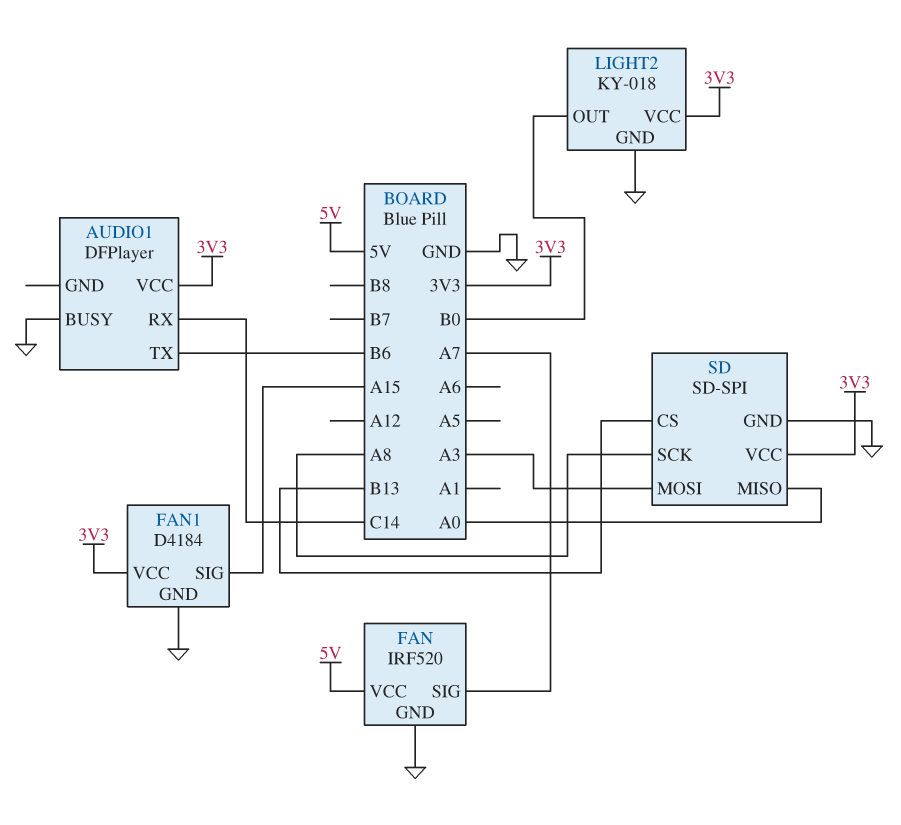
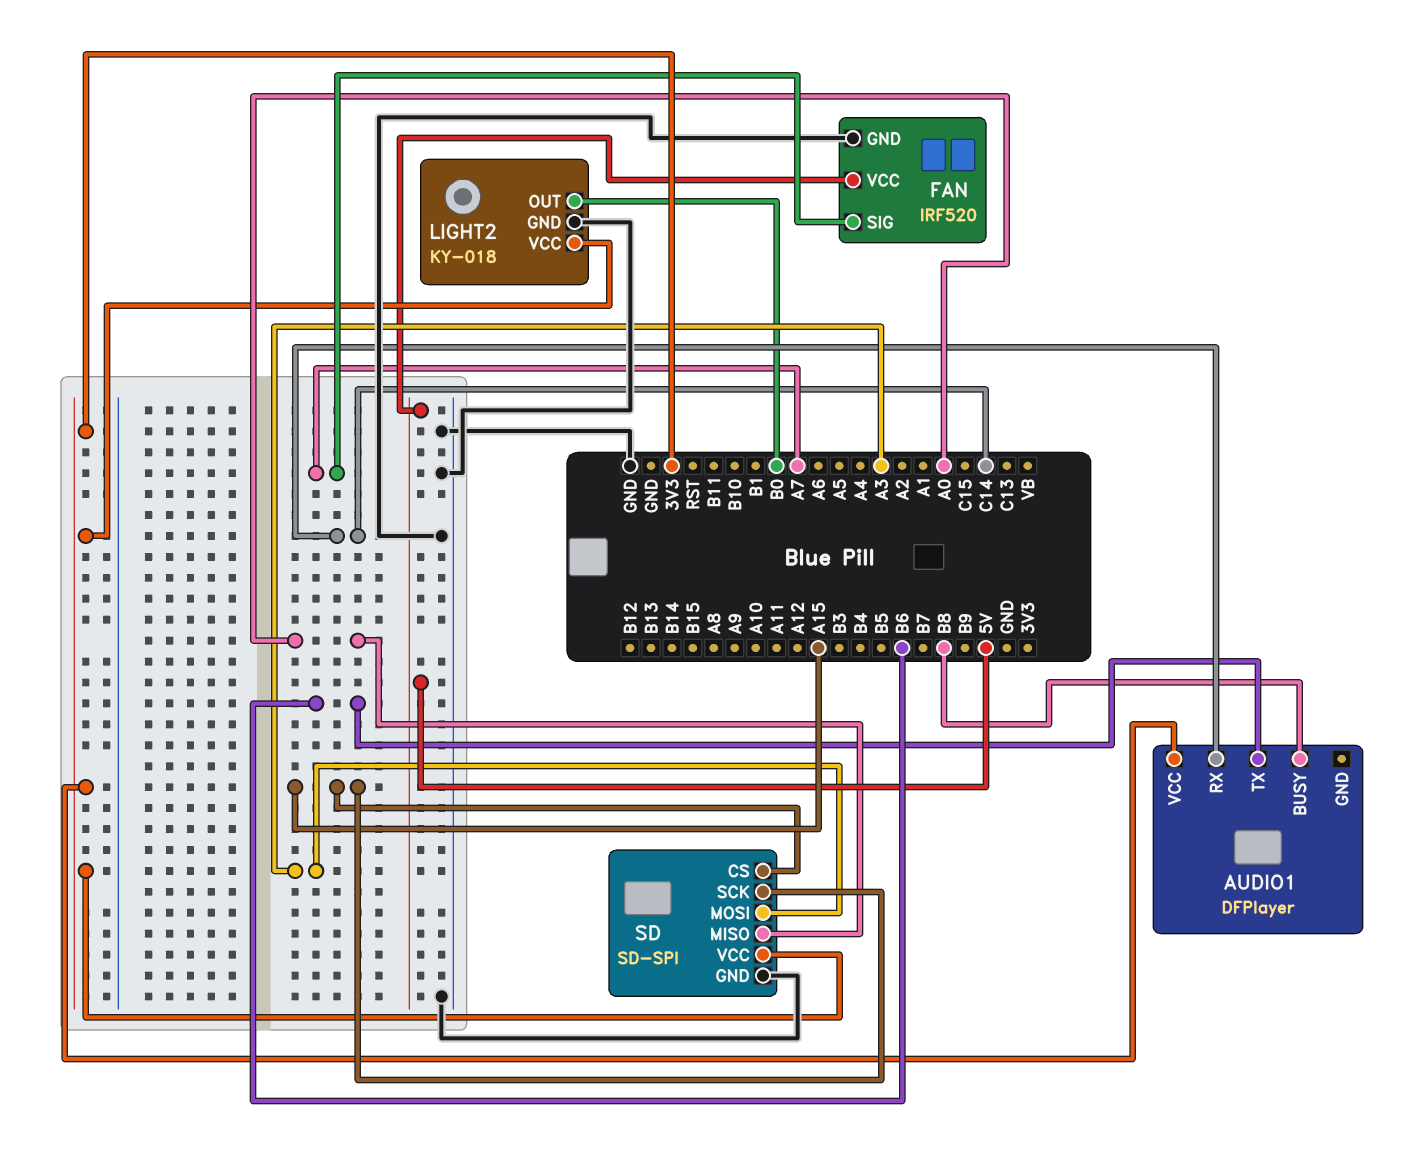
AUDIO1 pin BUSY: GND -> B8
FAN1: D4184 -> none
FAN1 pin GND: GND -> none
FAN1 pin SIG: A15 -> none
FAN1 pin VCC: 3V3 -> none
SD pin CS: B13 -> A15
SD pin SCK: A8 -> A15

